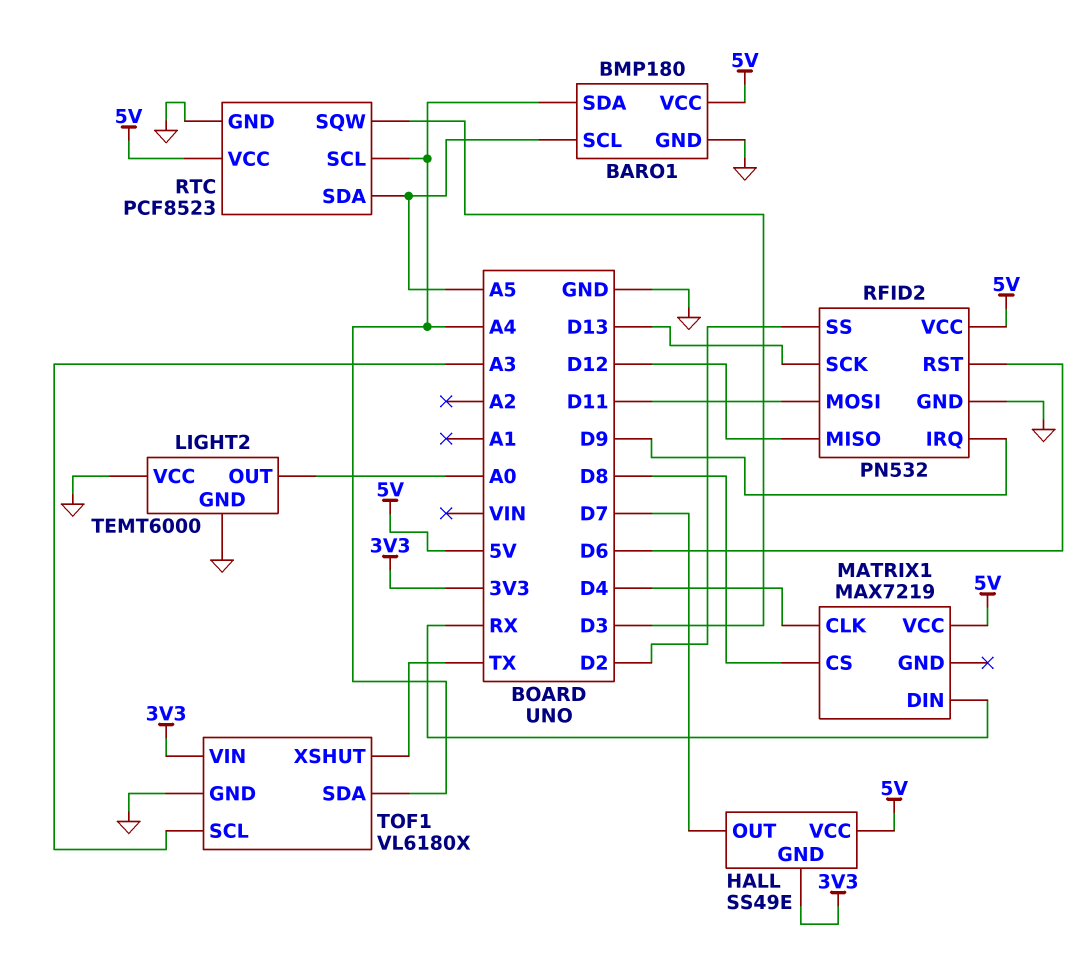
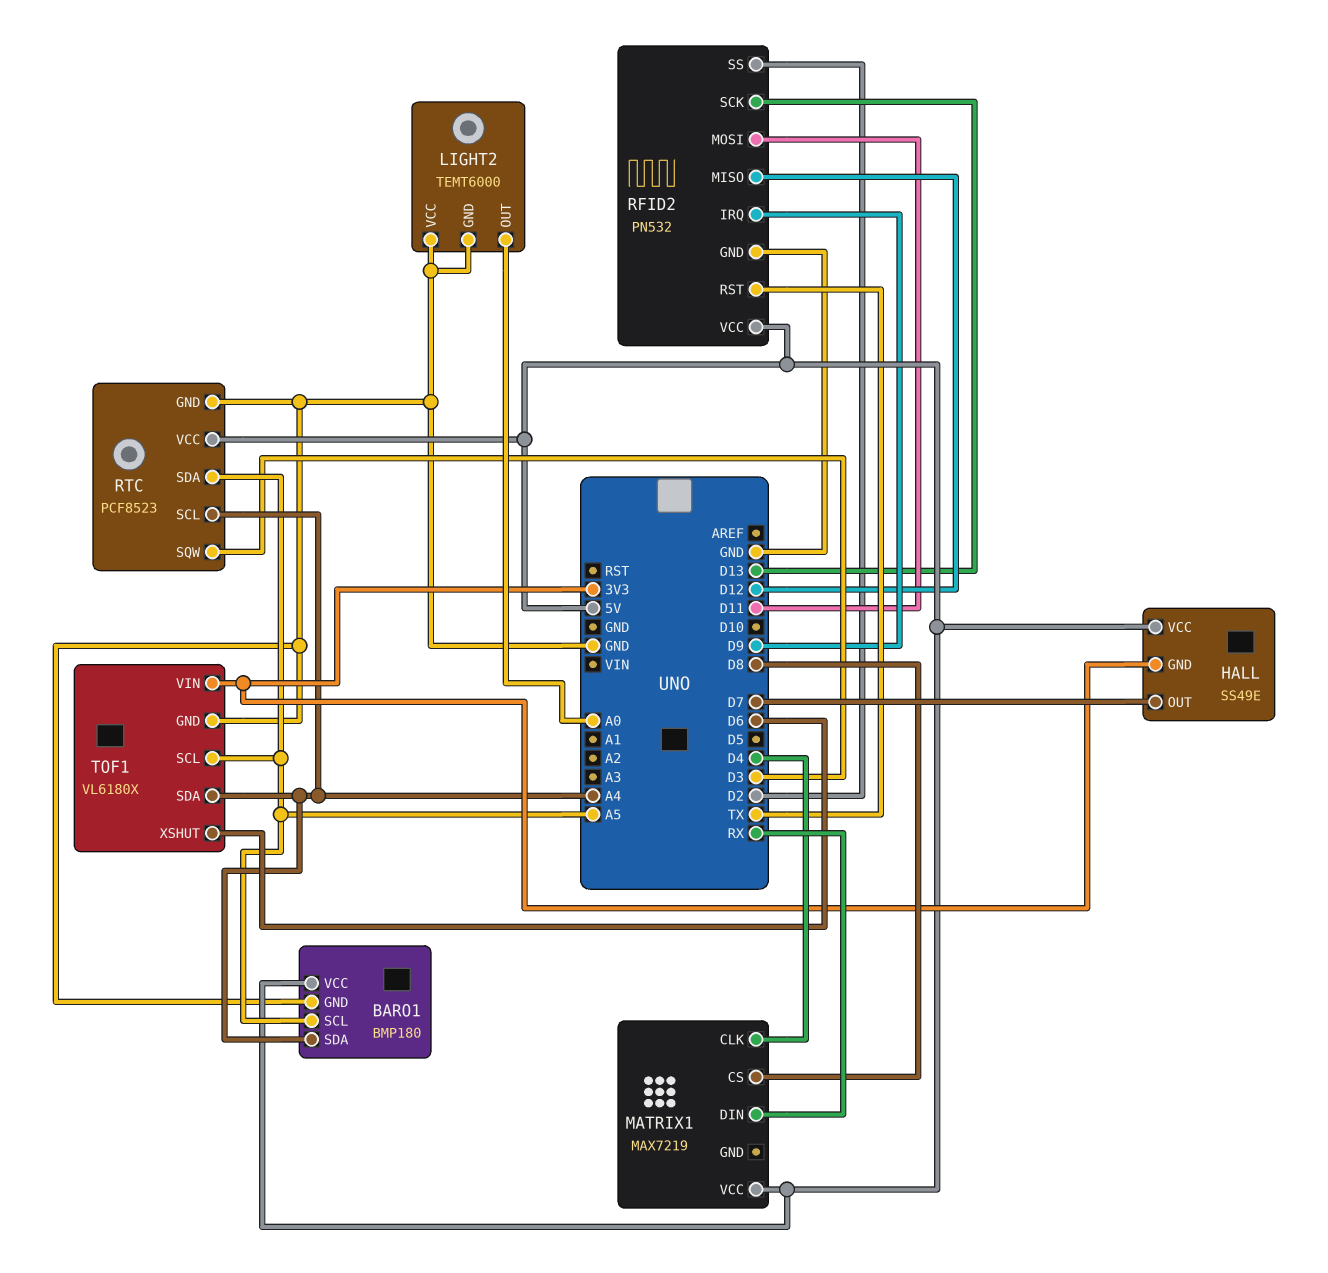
RFID2 pin RST: D6 -> TX
TOF1 pin SCL: A3 -> A5
TOF1 pin XSHUT: TX -> D6

